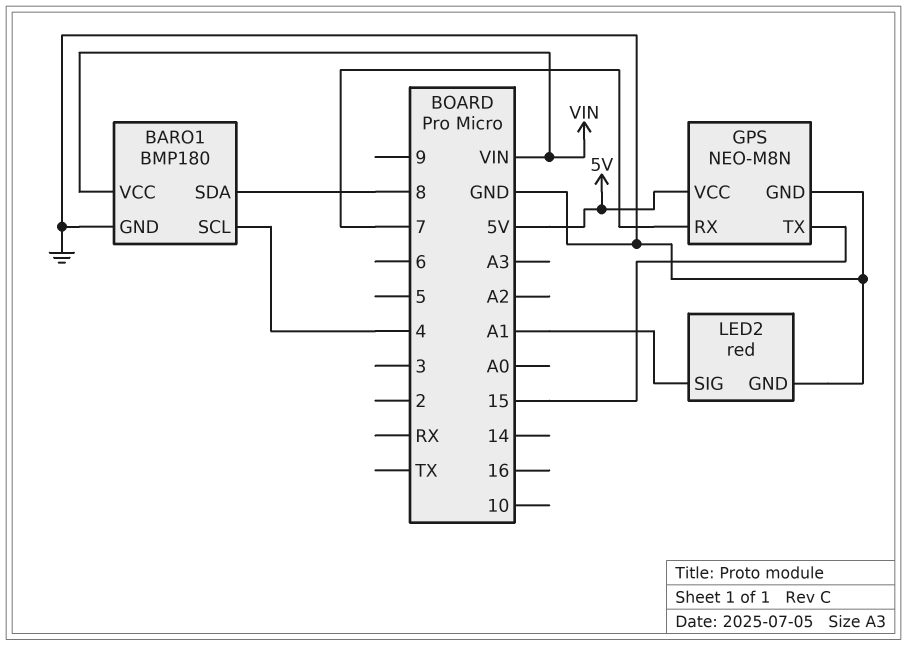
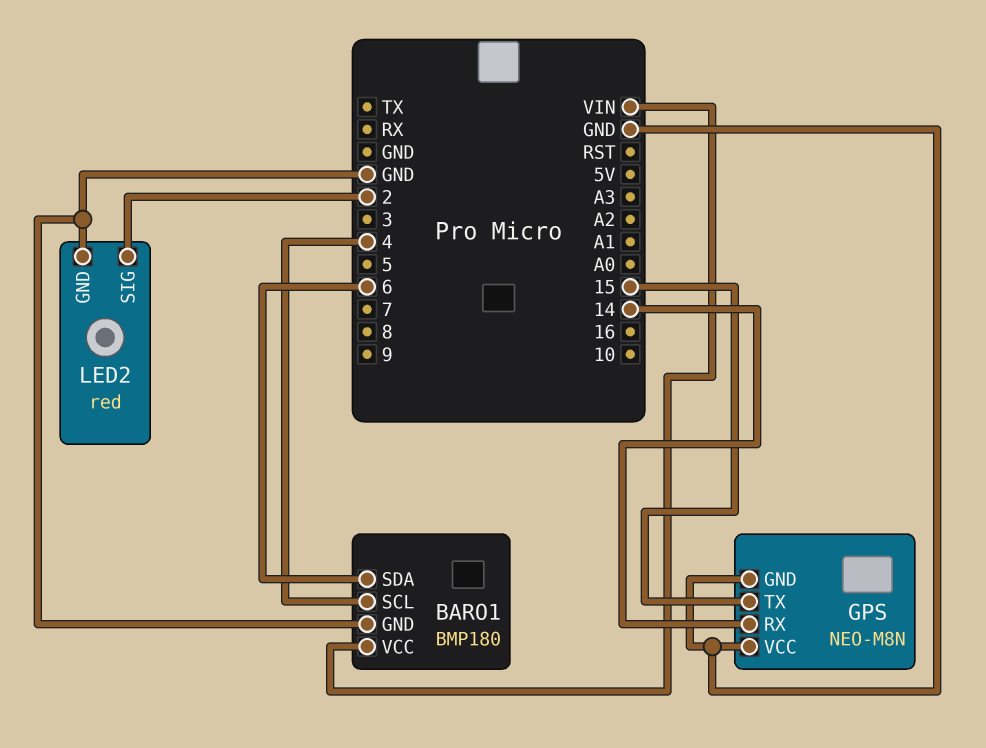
BARO1 pin SDA: 8 -> 6
GPS pin RX: 7 -> 14
GPS pin VCC: 5V -> GND
LED2 pin SIG: A1 -> 2

